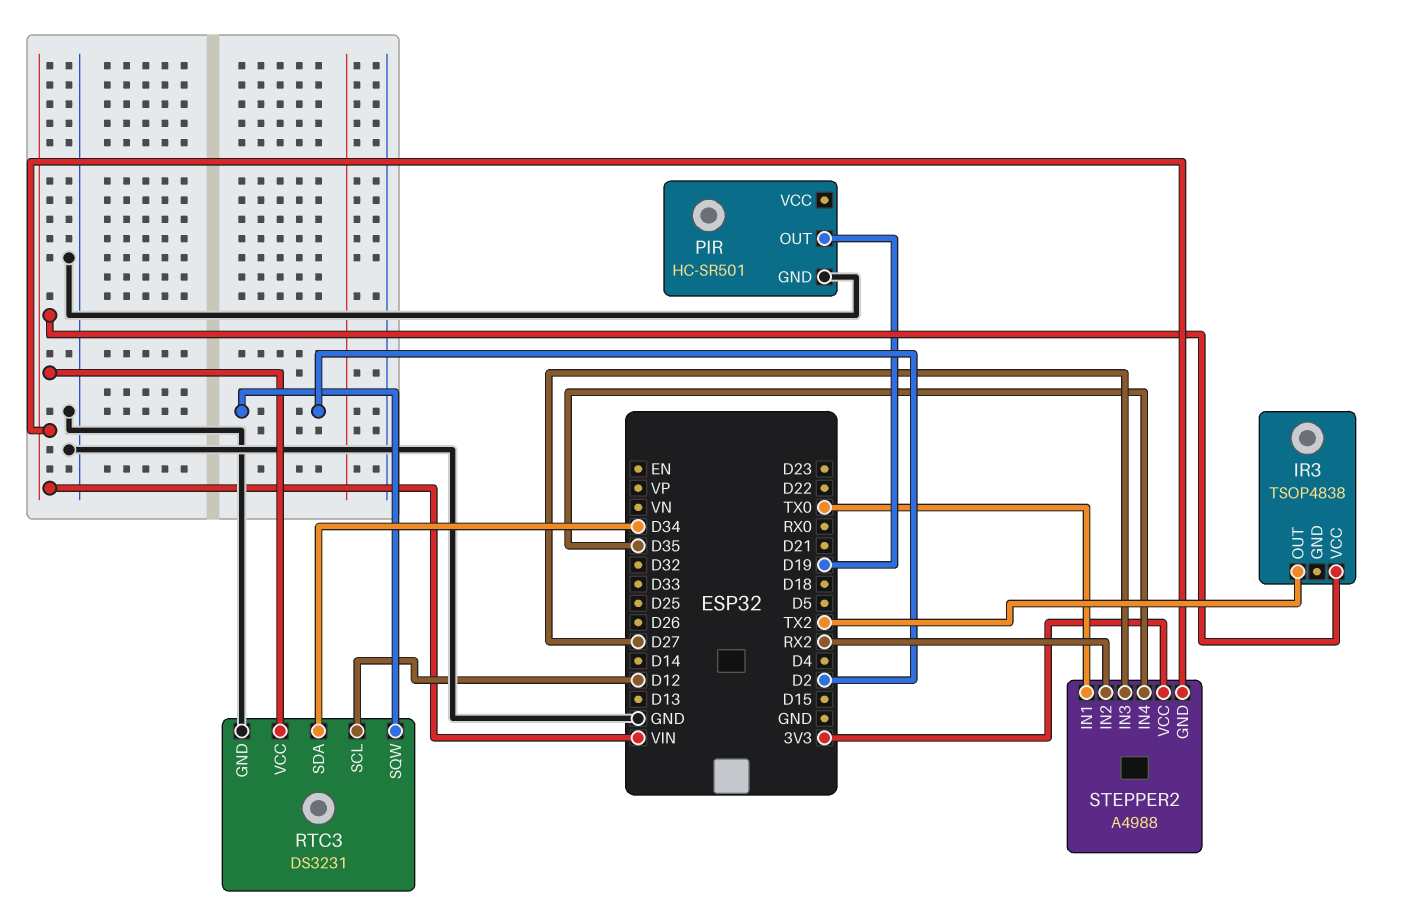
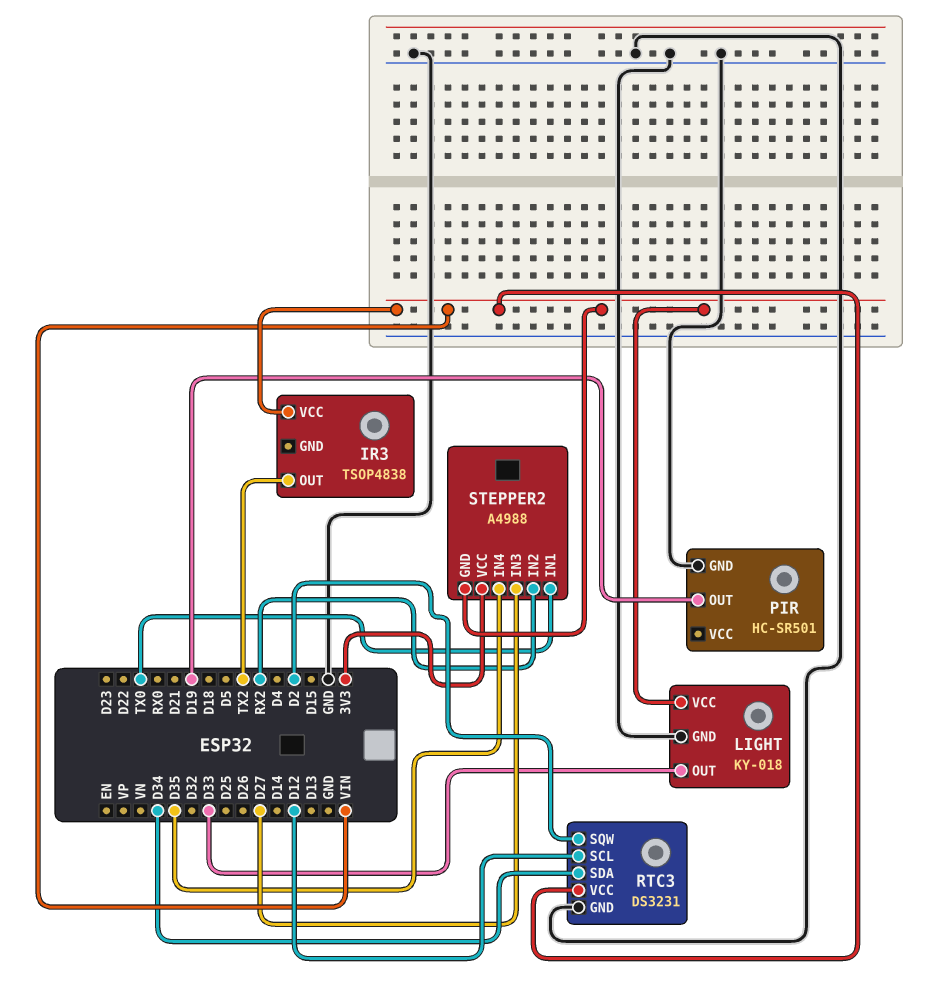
LIGHT: none -> KY-018
LIGHT pin GND: none -> GND
LIGHT pin OUT: none -> D33
LIGHT pin VCC: none -> VIN

